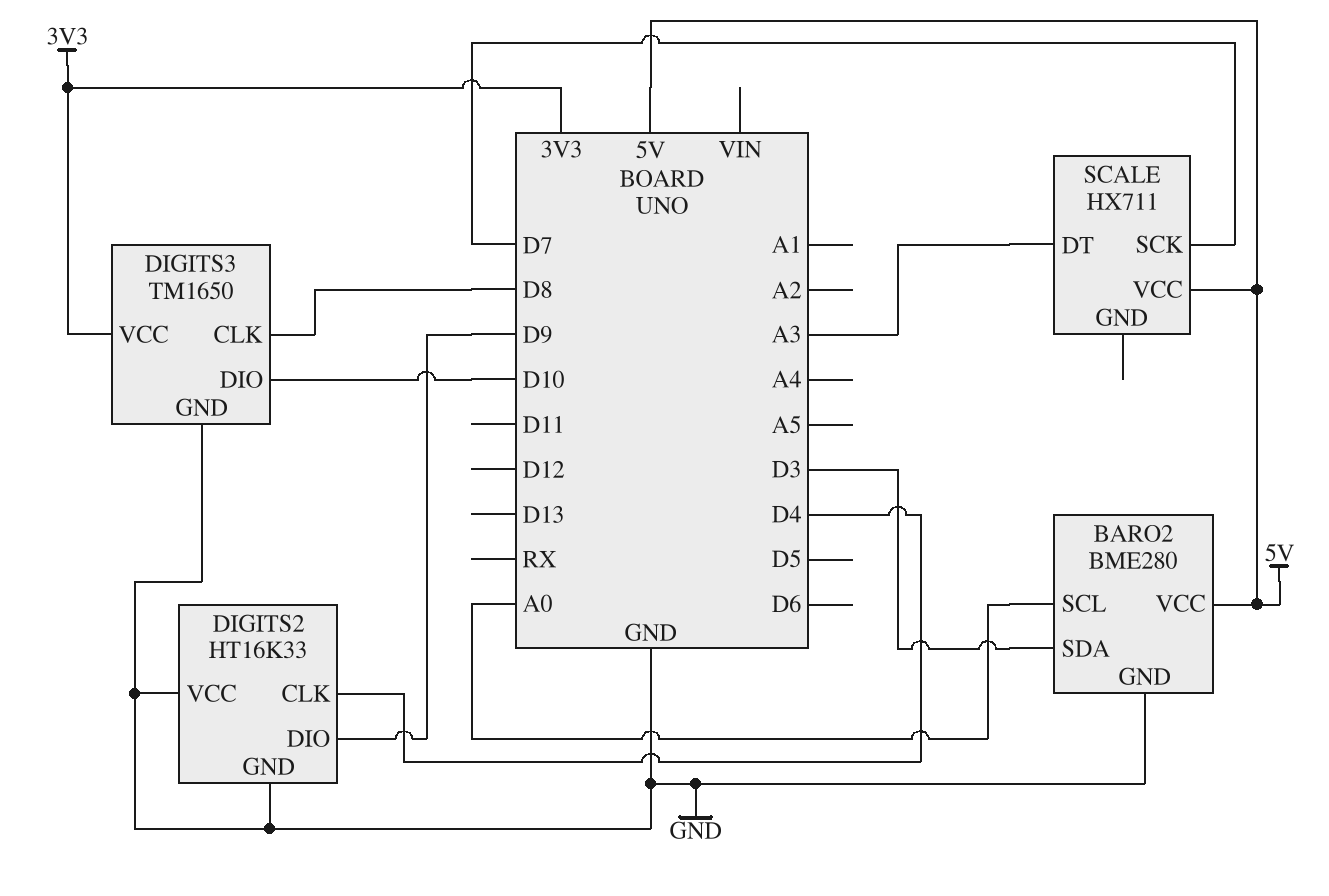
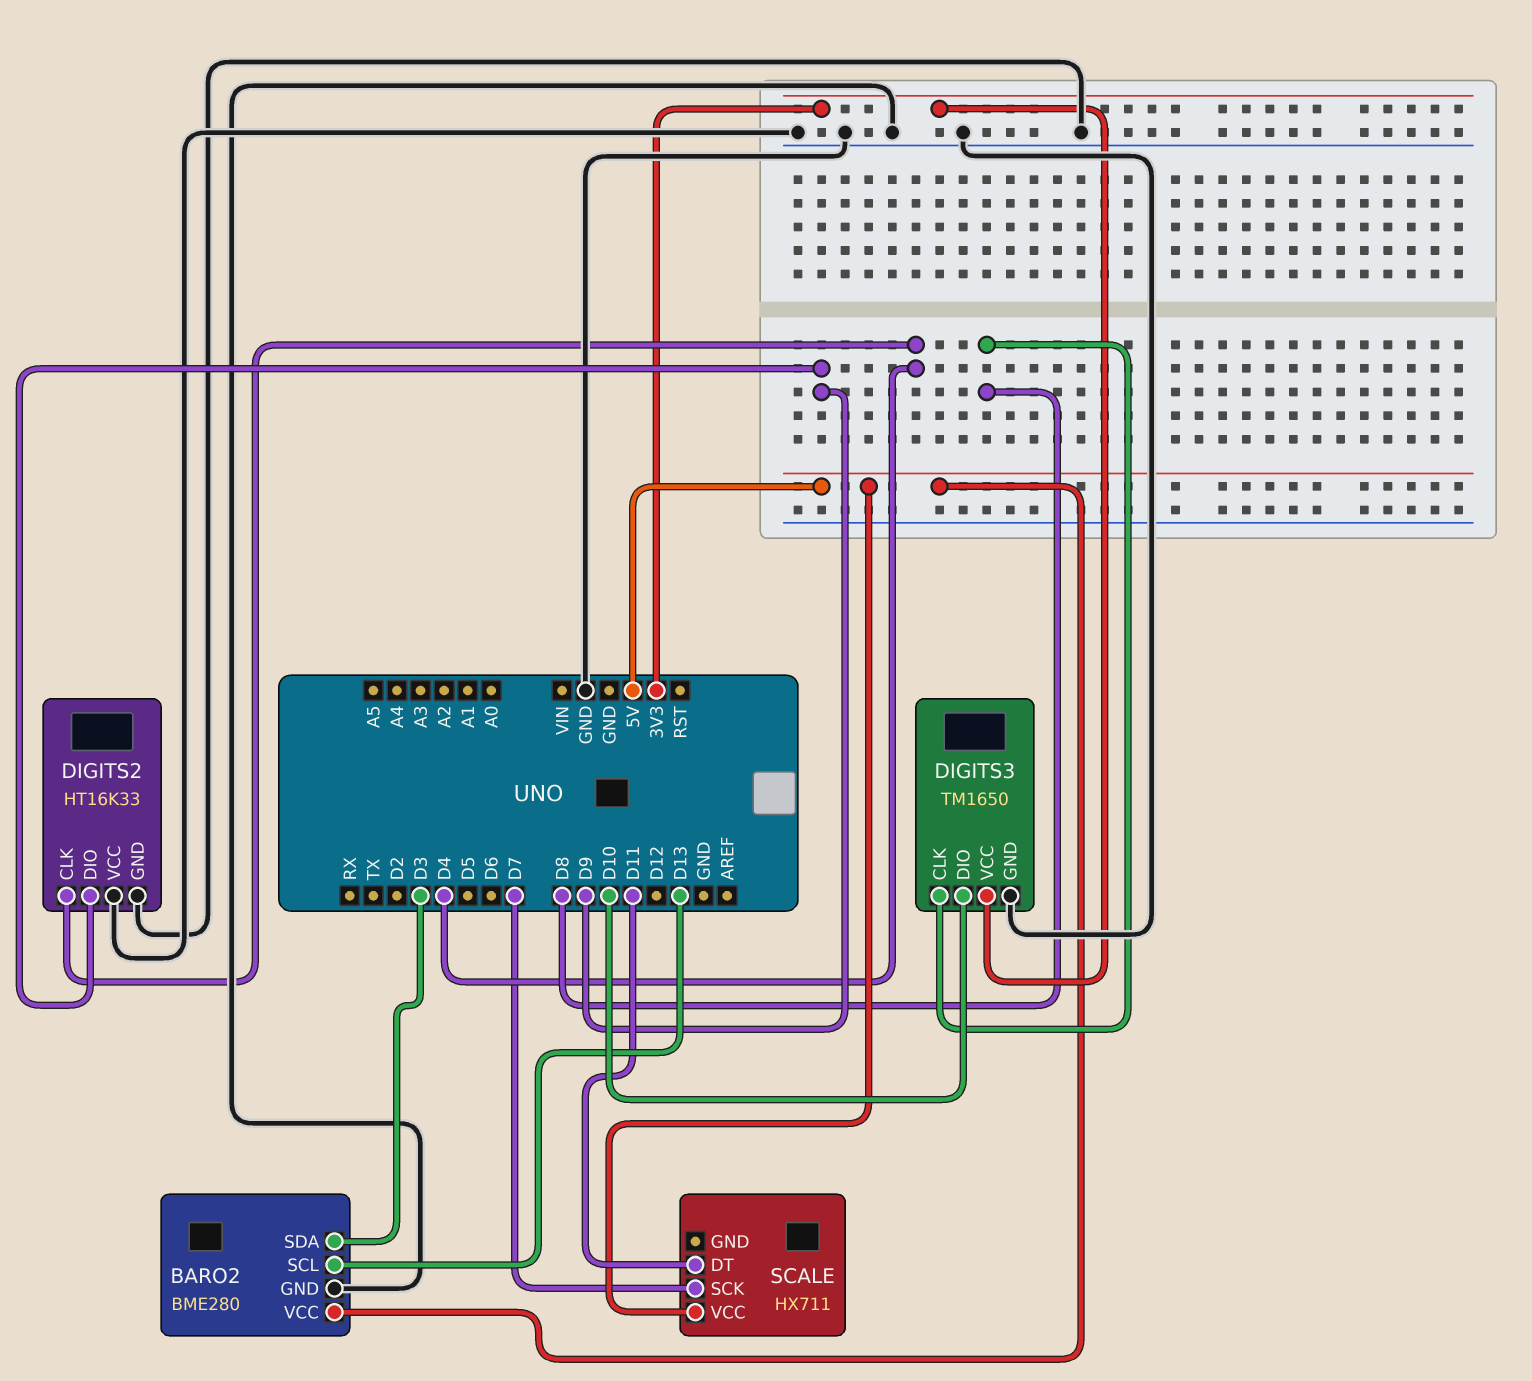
BARO2 pin SCL: A0 -> D13
SCALE pin DT: A3 -> D11

